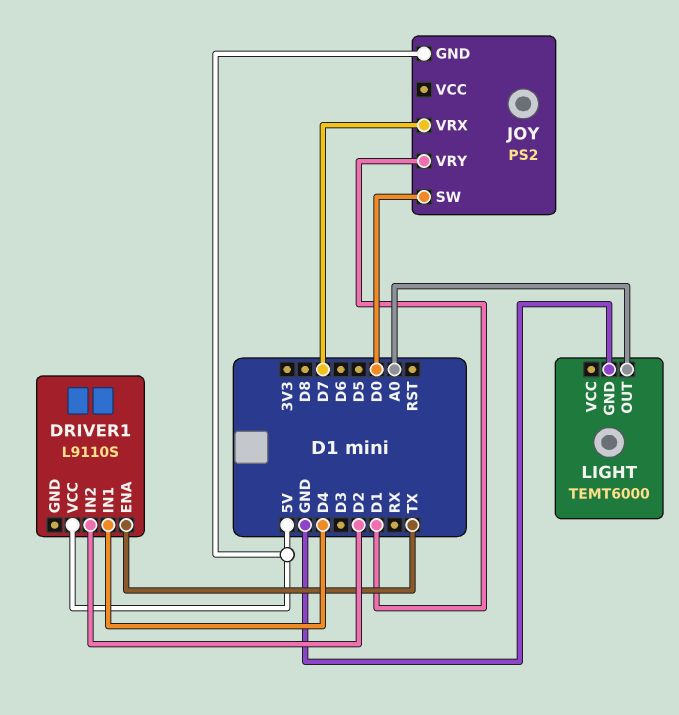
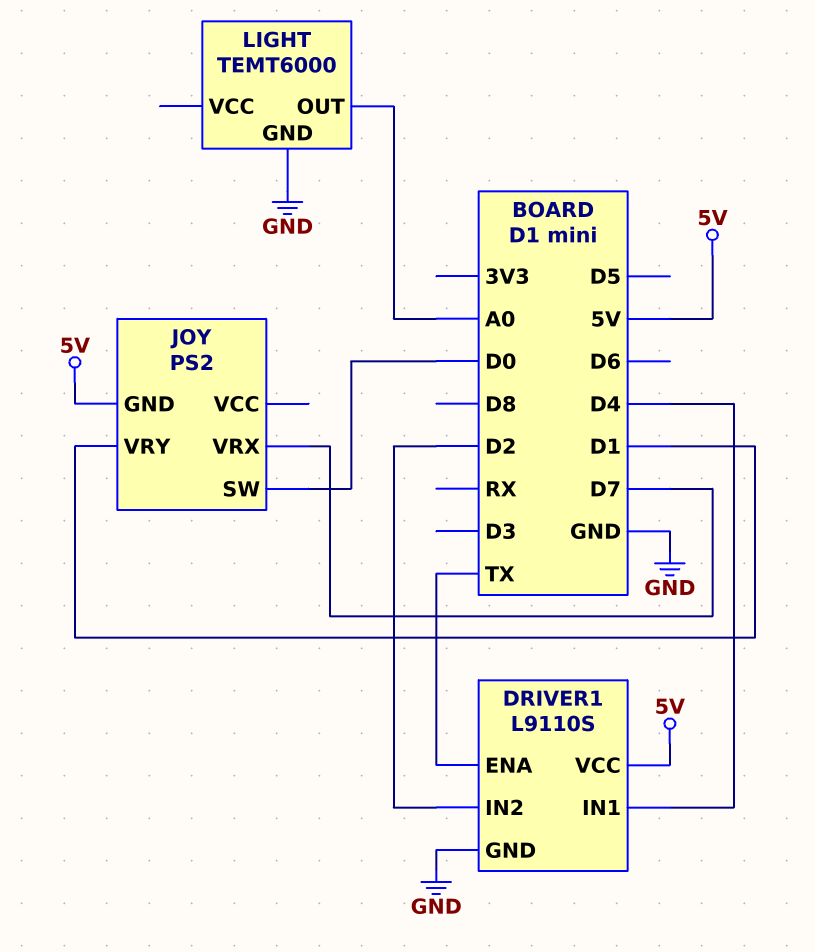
DRIVER1 pin GND: none -> GND

